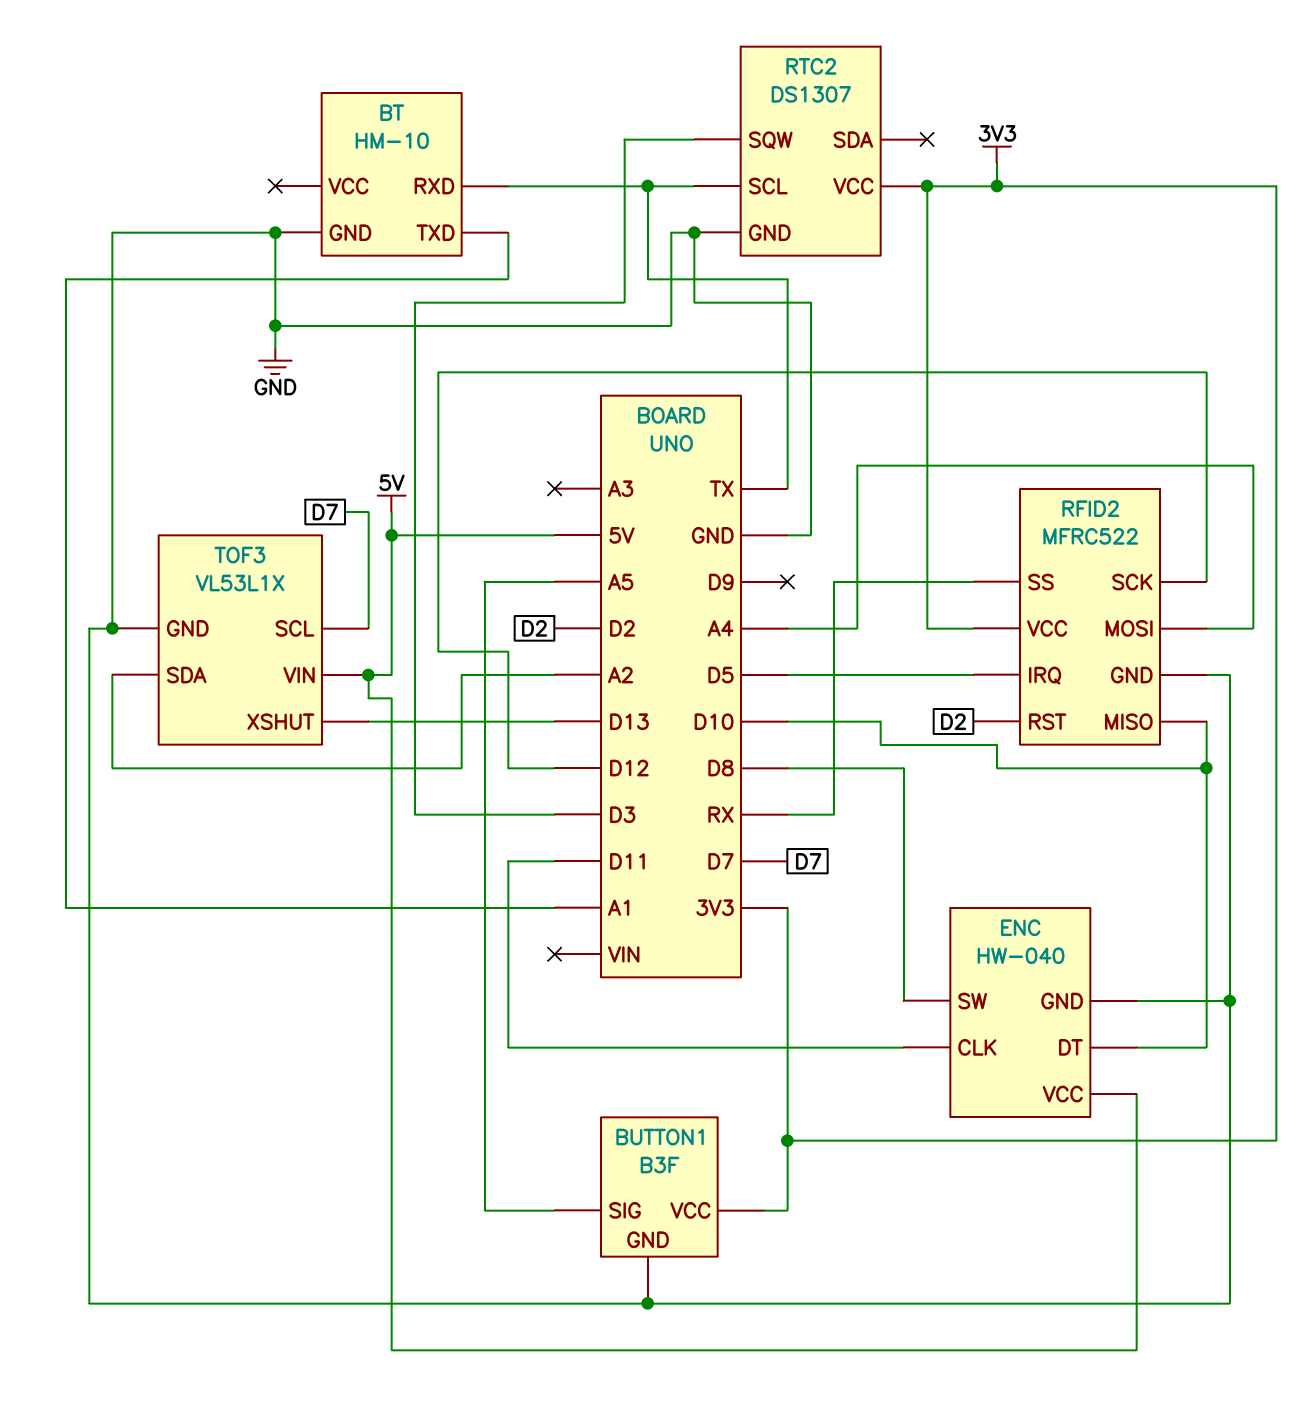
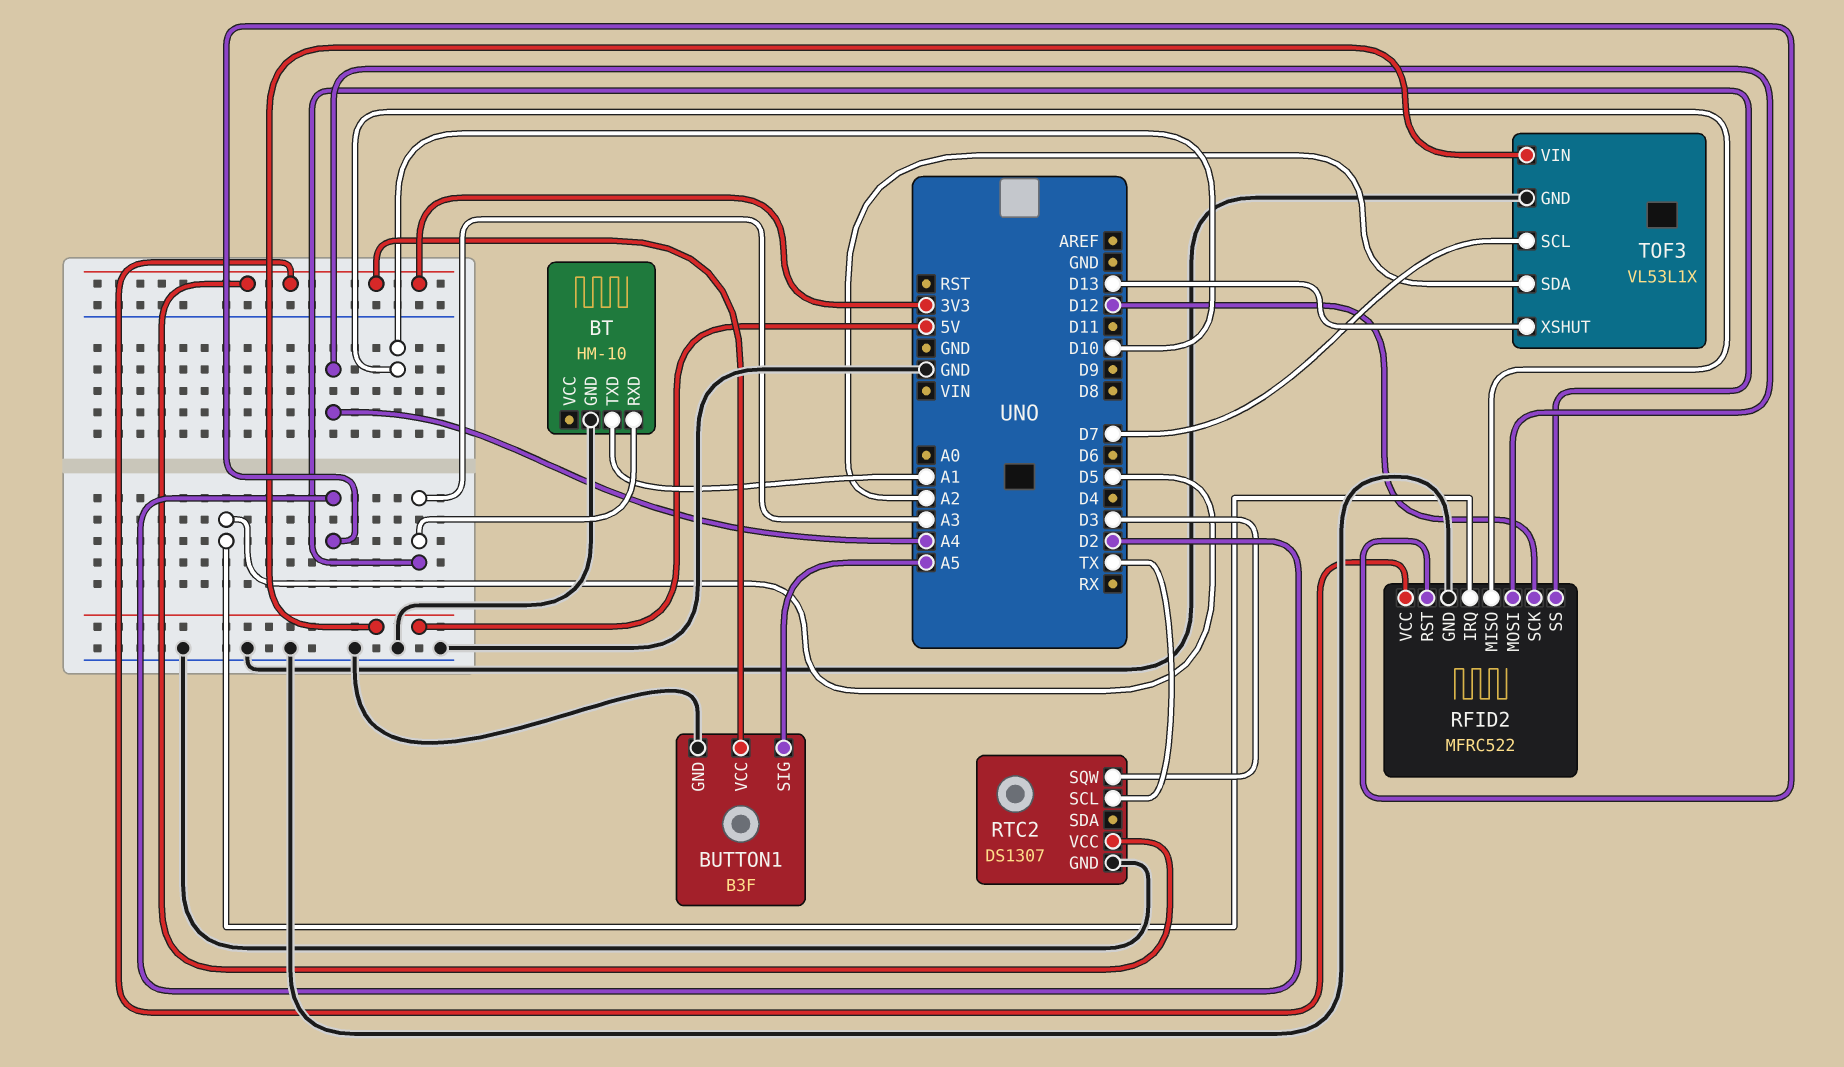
BT pin RXD: TX -> A3
ENC: HW-040 -> none
ENC pin CLK: D11 -> none
ENC pin DT: D10 -> none
ENC pin GND: GND -> none
ENC pin SW: D8 -> none
ENC pin VCC: 5V -> none
RFID2 pin SS: RX -> A3

